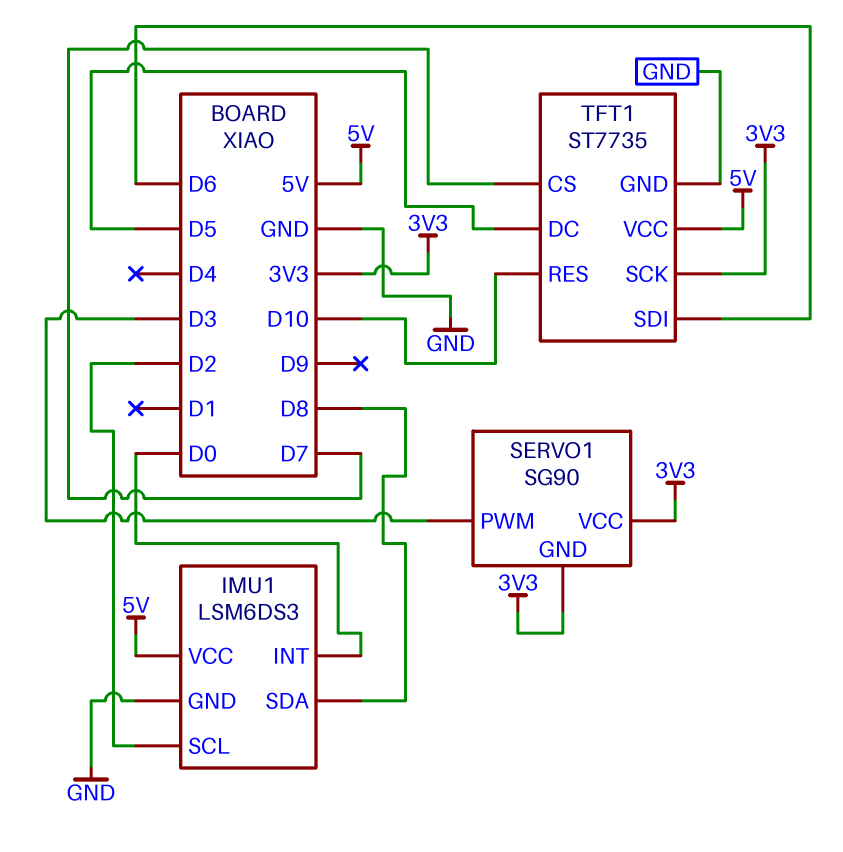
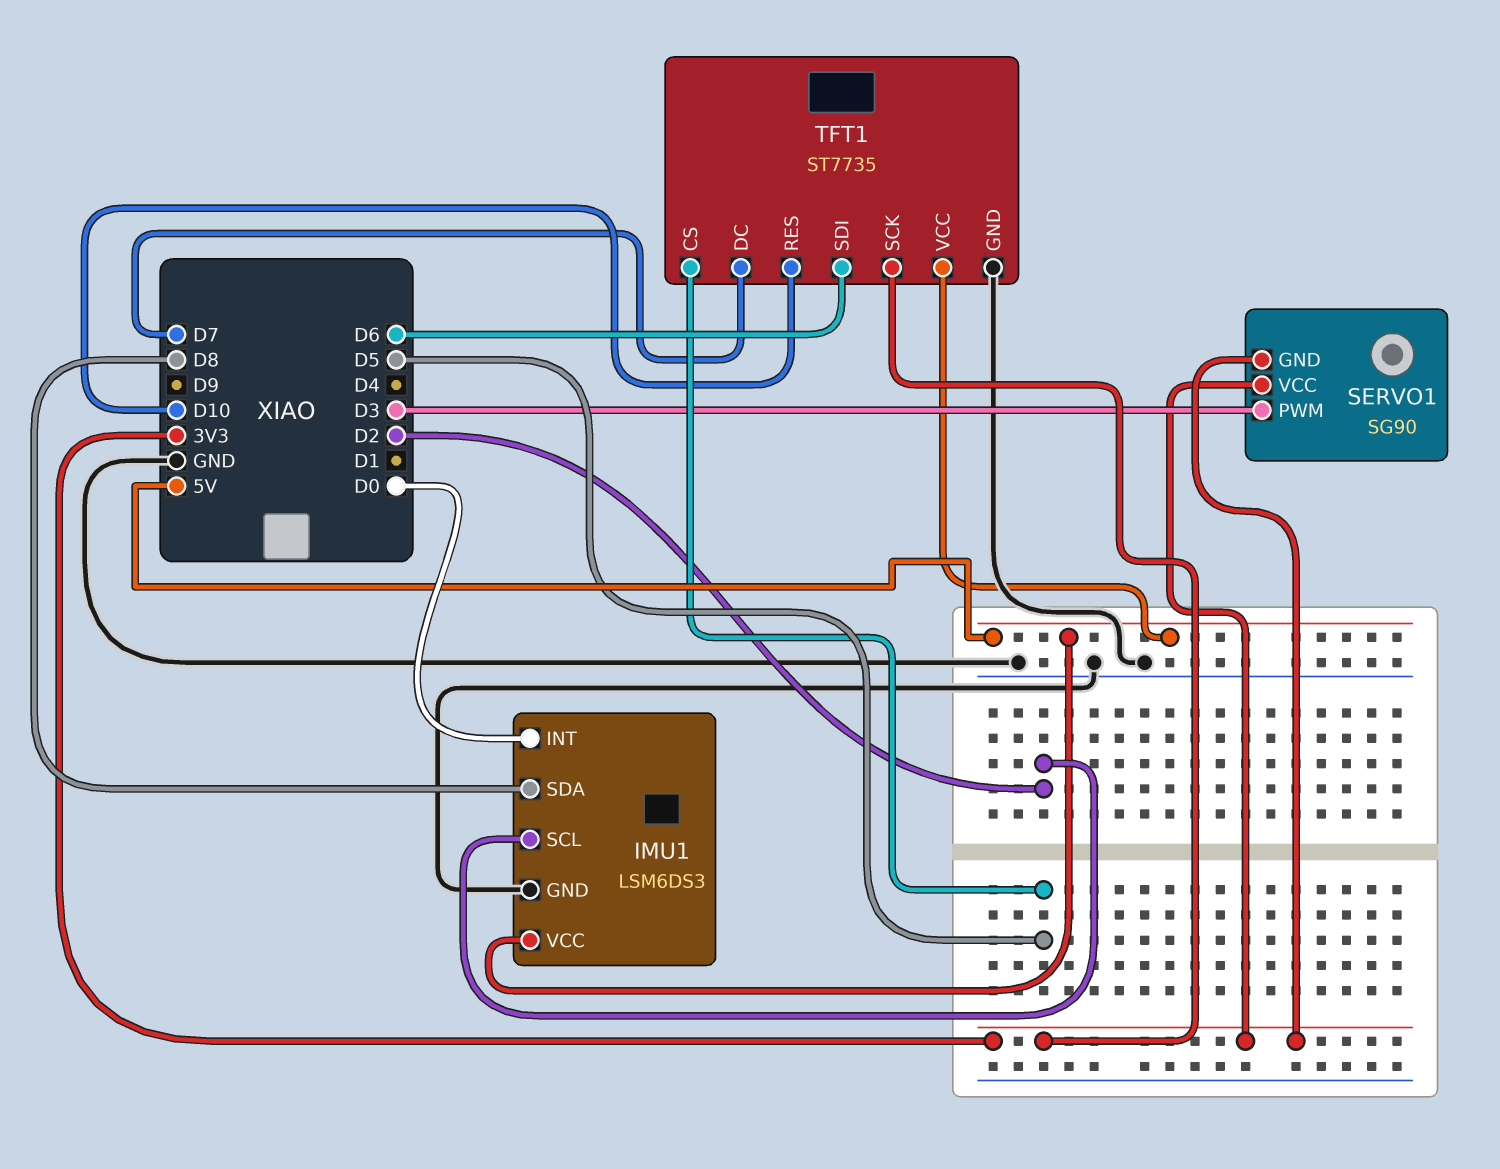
TFT1 pin CS: D7 -> D5
TFT1 pin DC: D5 -> D7

